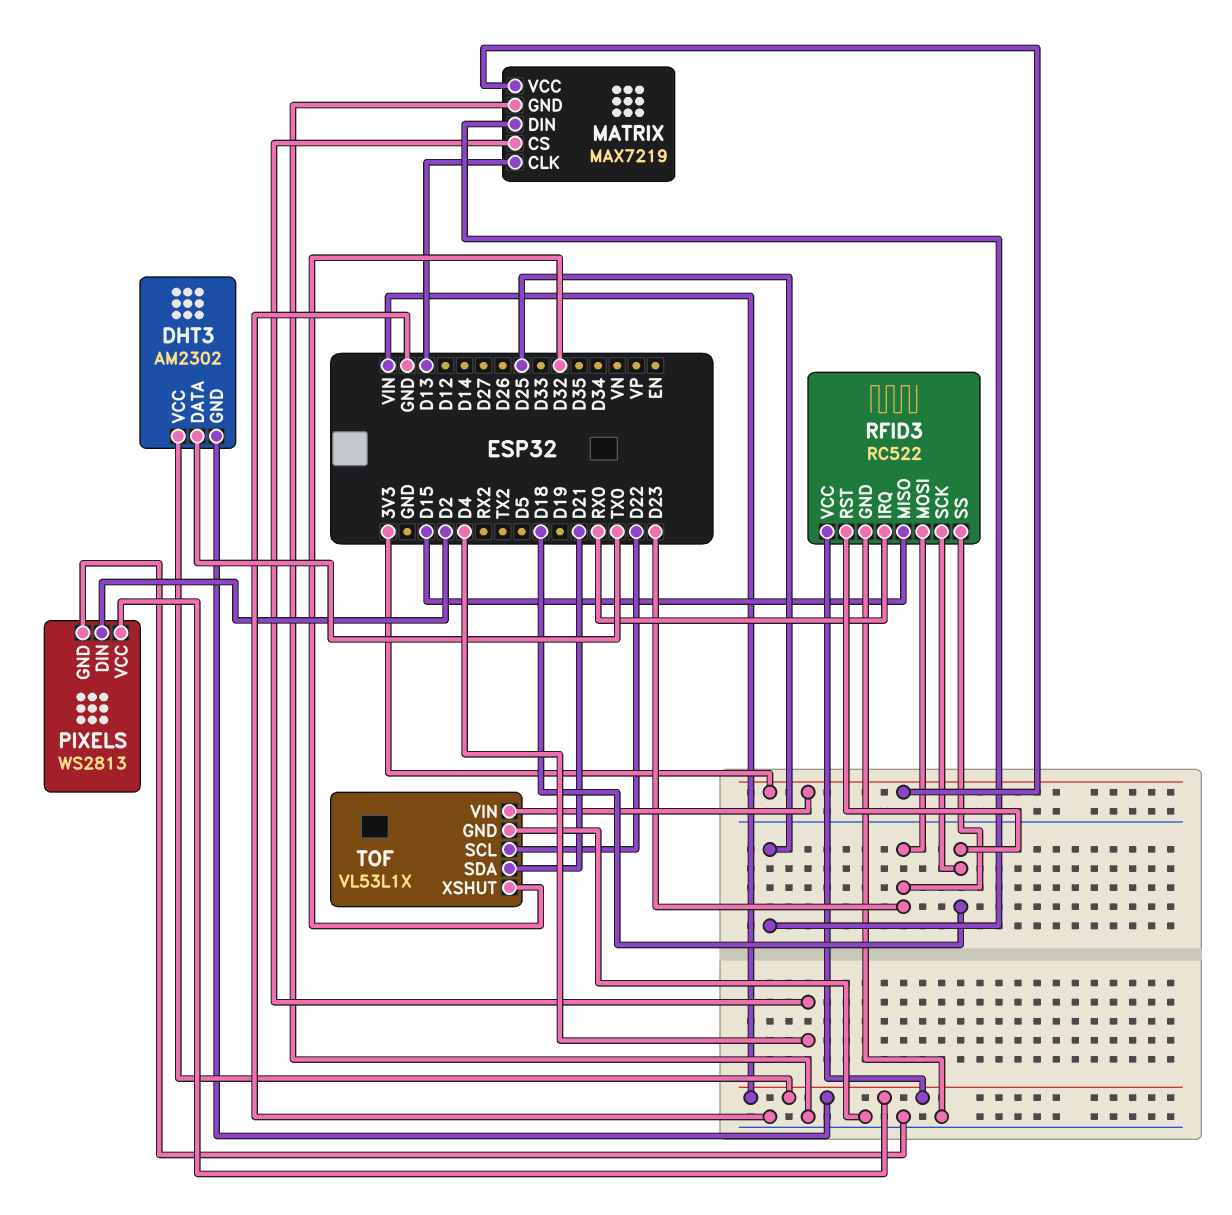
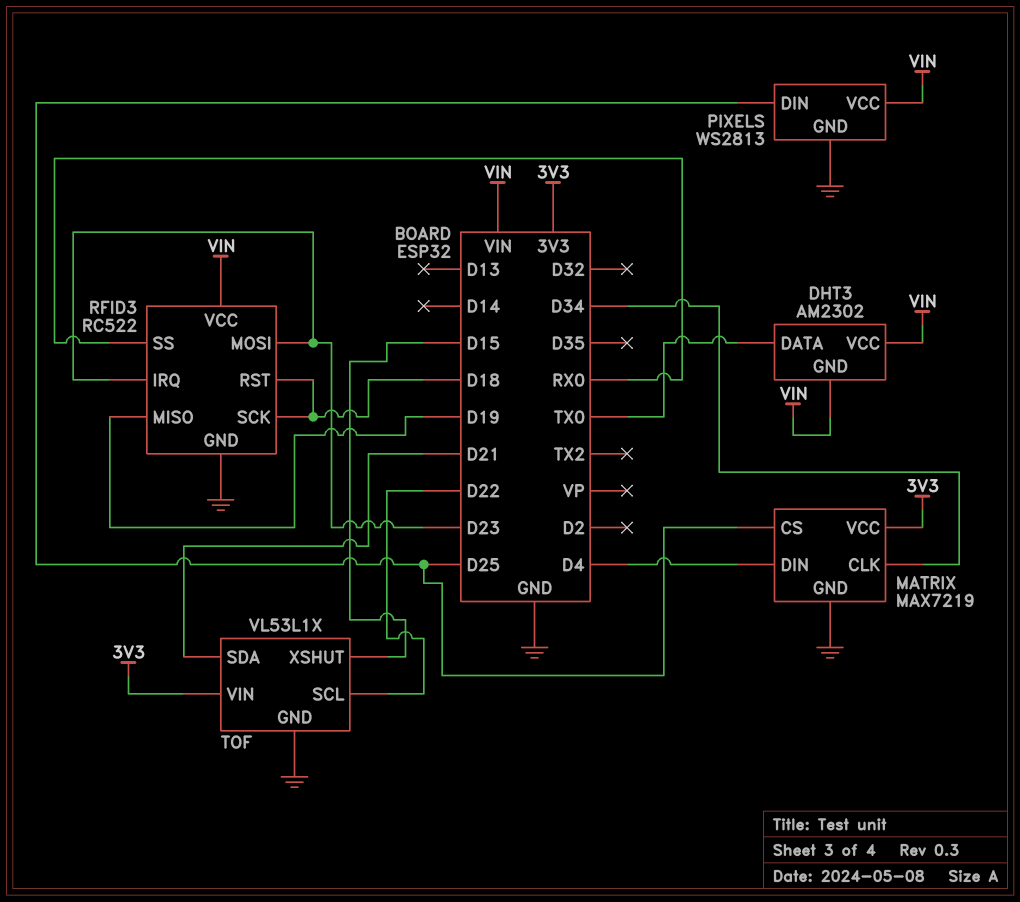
MATRIX pin CLK: D13 -> D34
MATRIX pin CS: D4 -> D25
MATRIX pin DIN: D25 -> D4
PIXELS pin DIN: D2 -> D25
RFID3 pin IRQ: RX0 -> D23
RFID3 pin MISO: D15 -> D19
RFID3 pin SS: D23 -> RX0
TOF pin XSHUT: D32 -> D15

